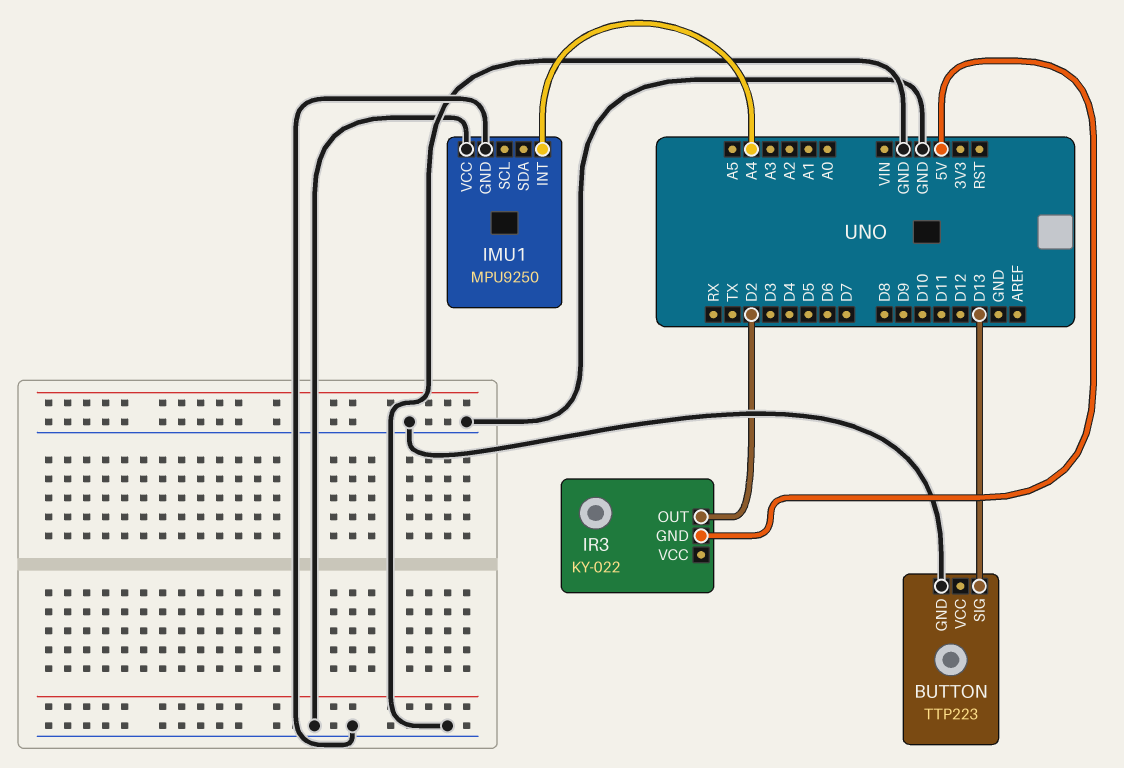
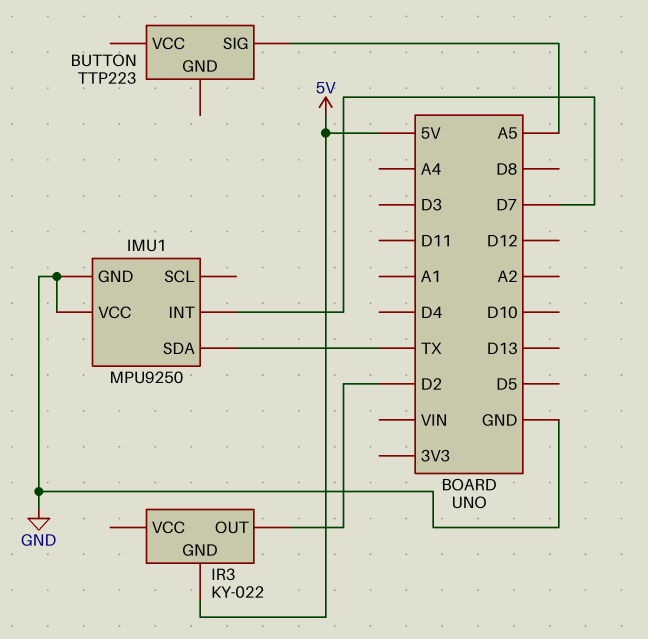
BUTTON pin GND: GND -> none
BUTTON pin SIG: D13 -> A5
IMU1 pin INT: A4 -> D7
IMU1 pin SDA: none -> TX

